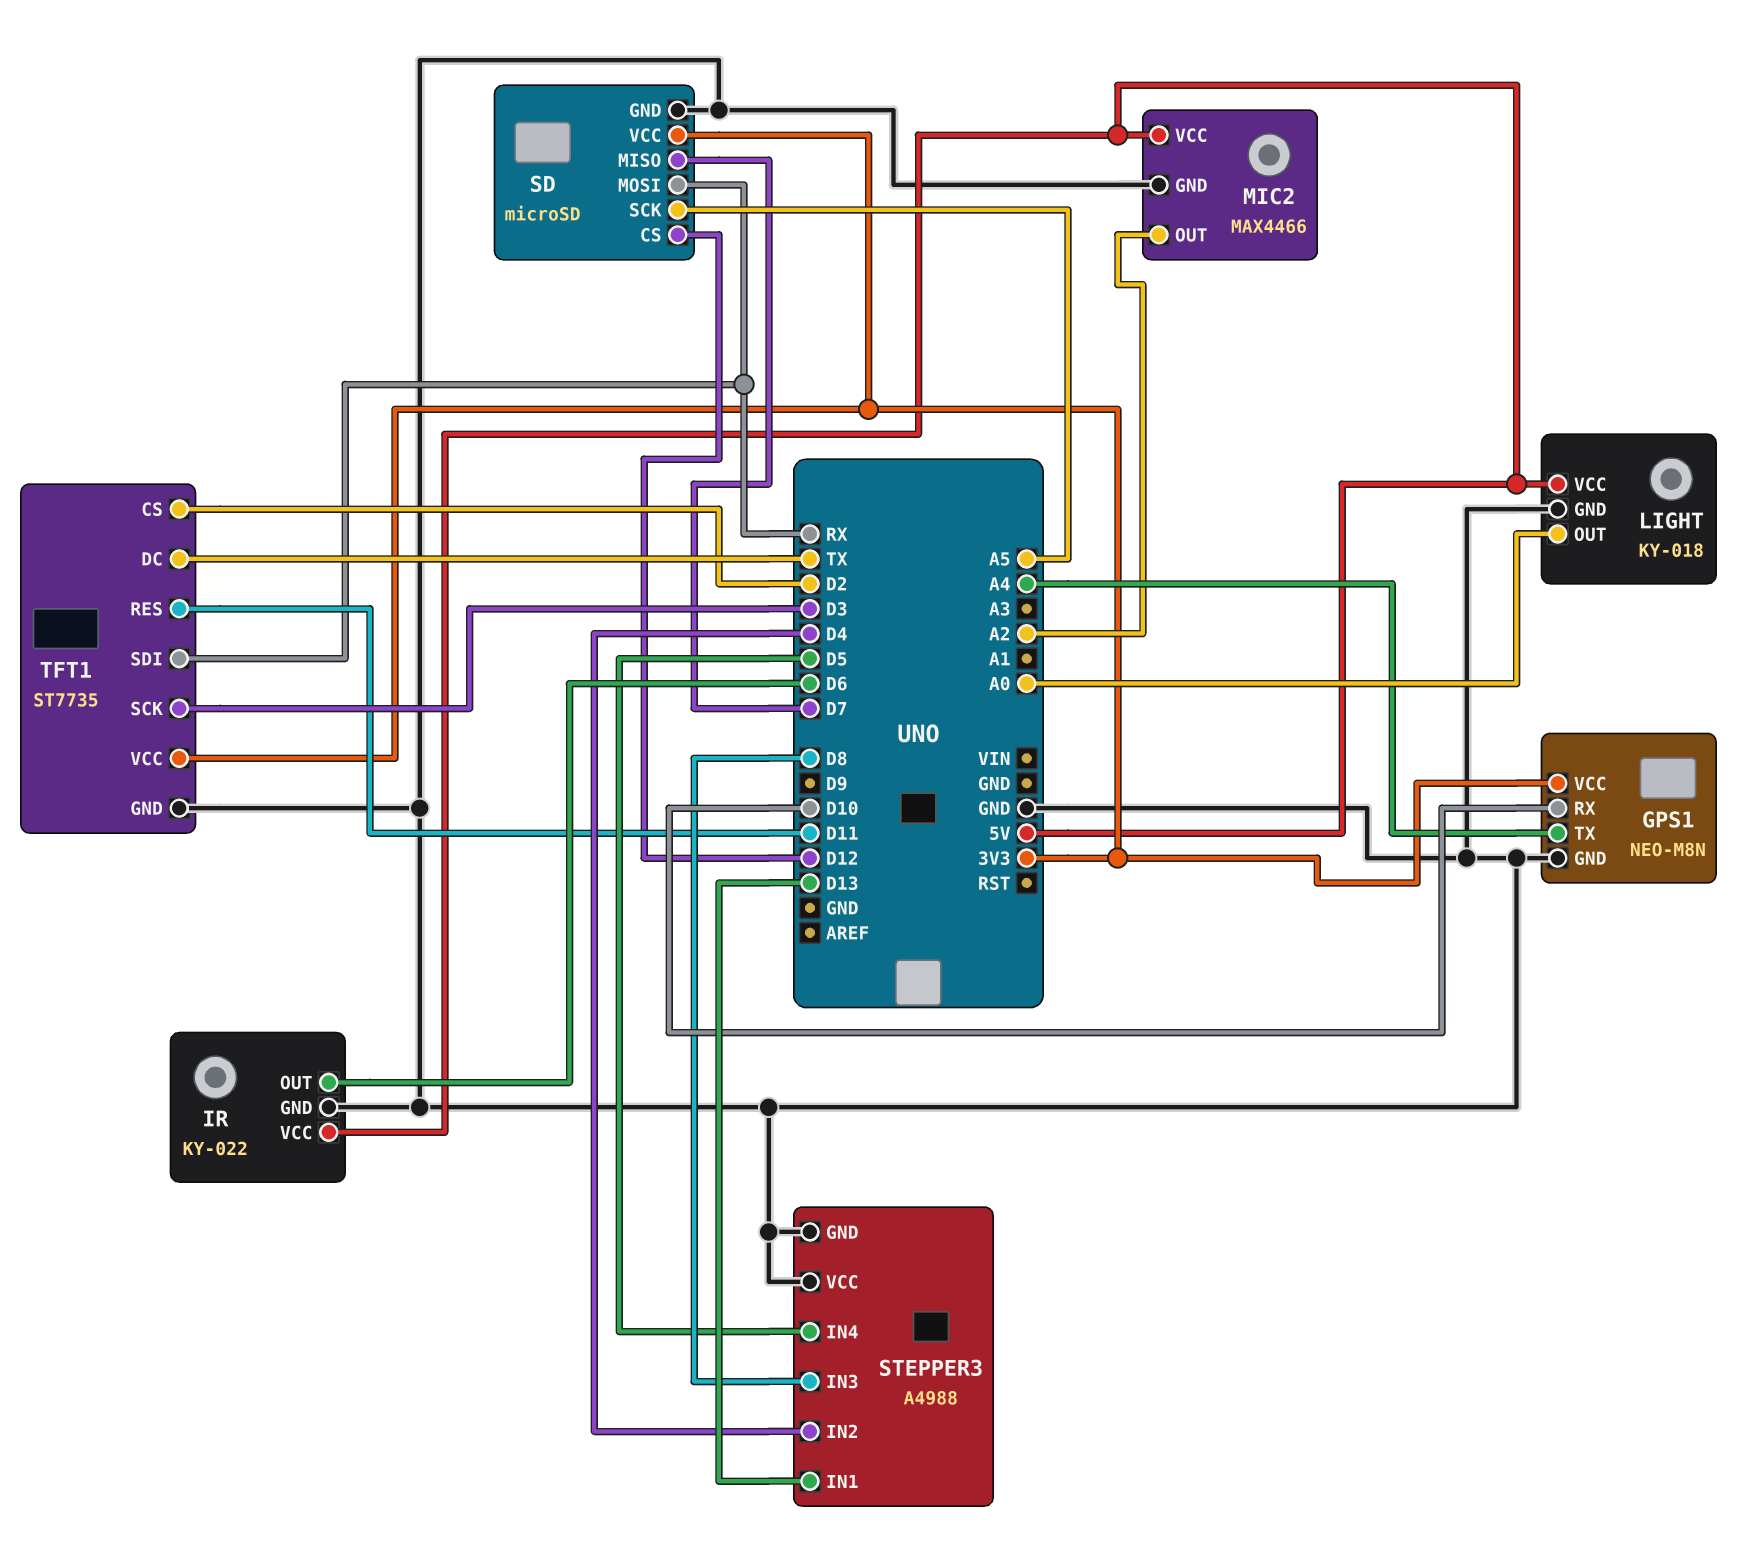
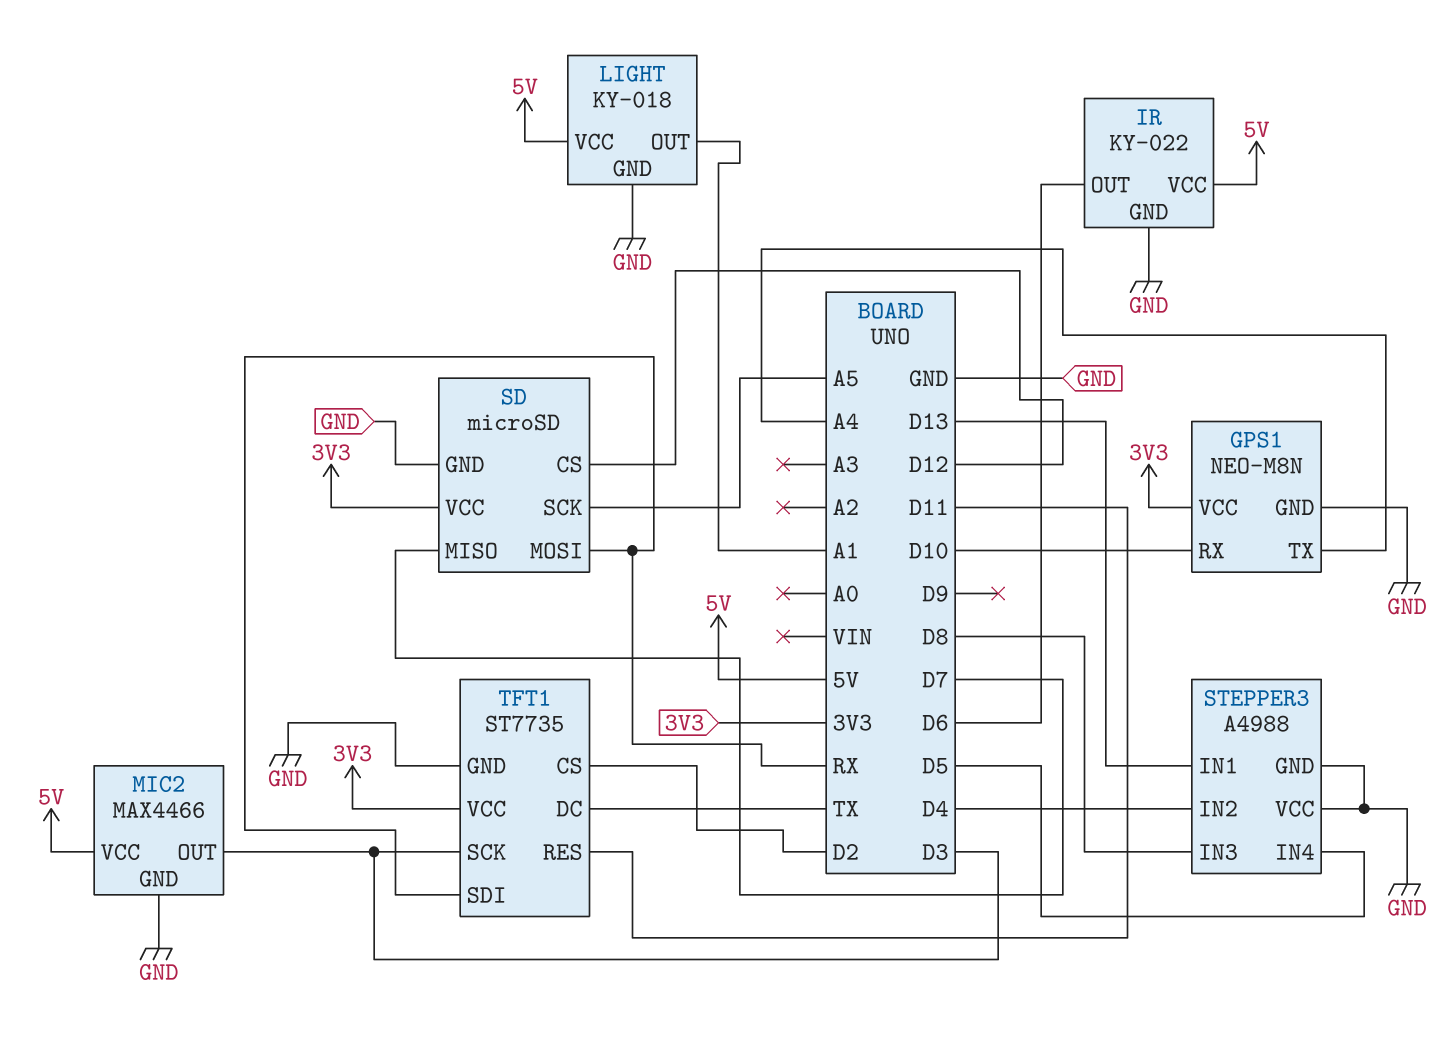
LIGHT pin OUT: A0 -> A1
MIC2 pin OUT: A2 -> D3

